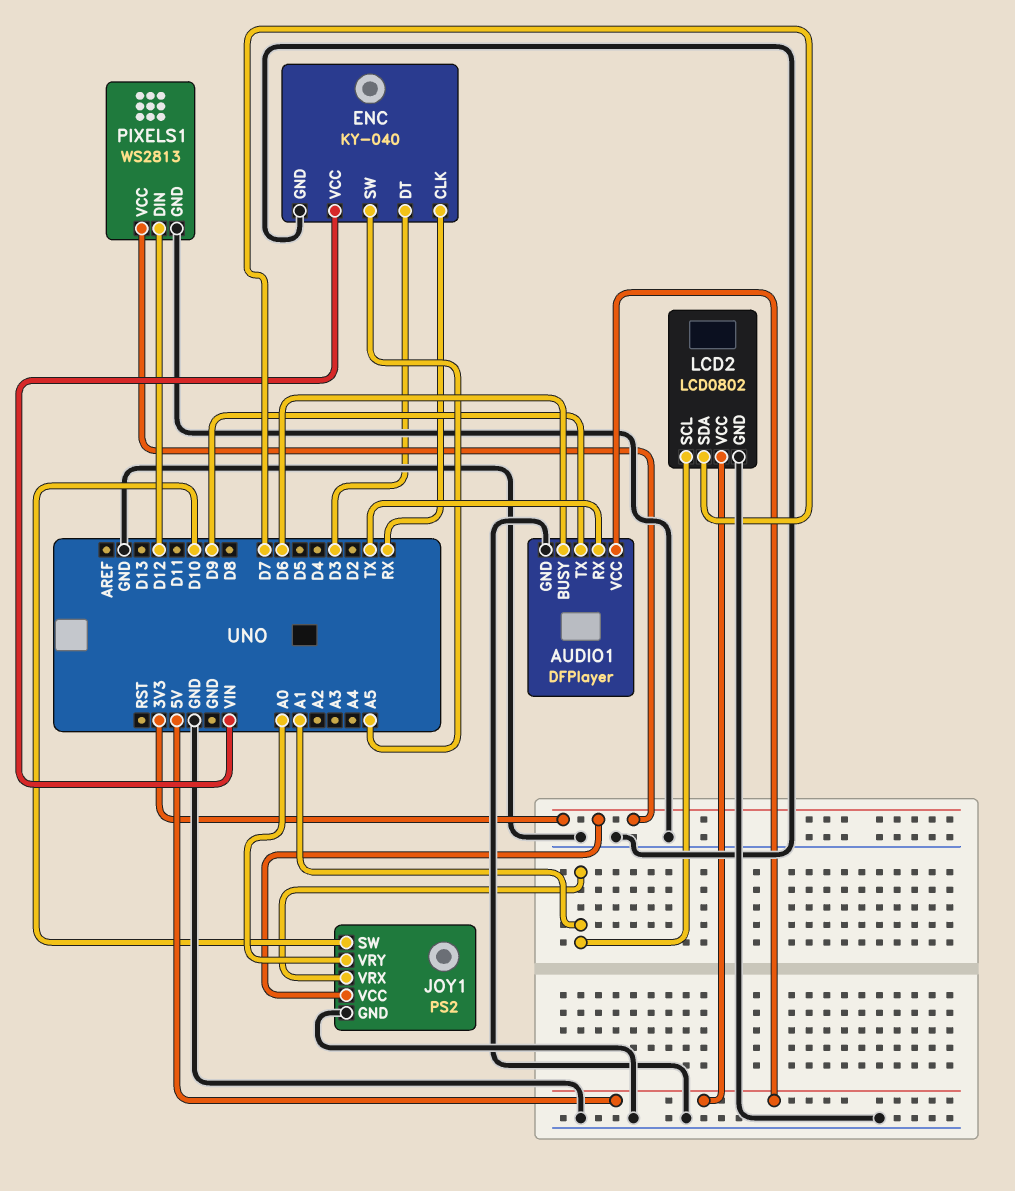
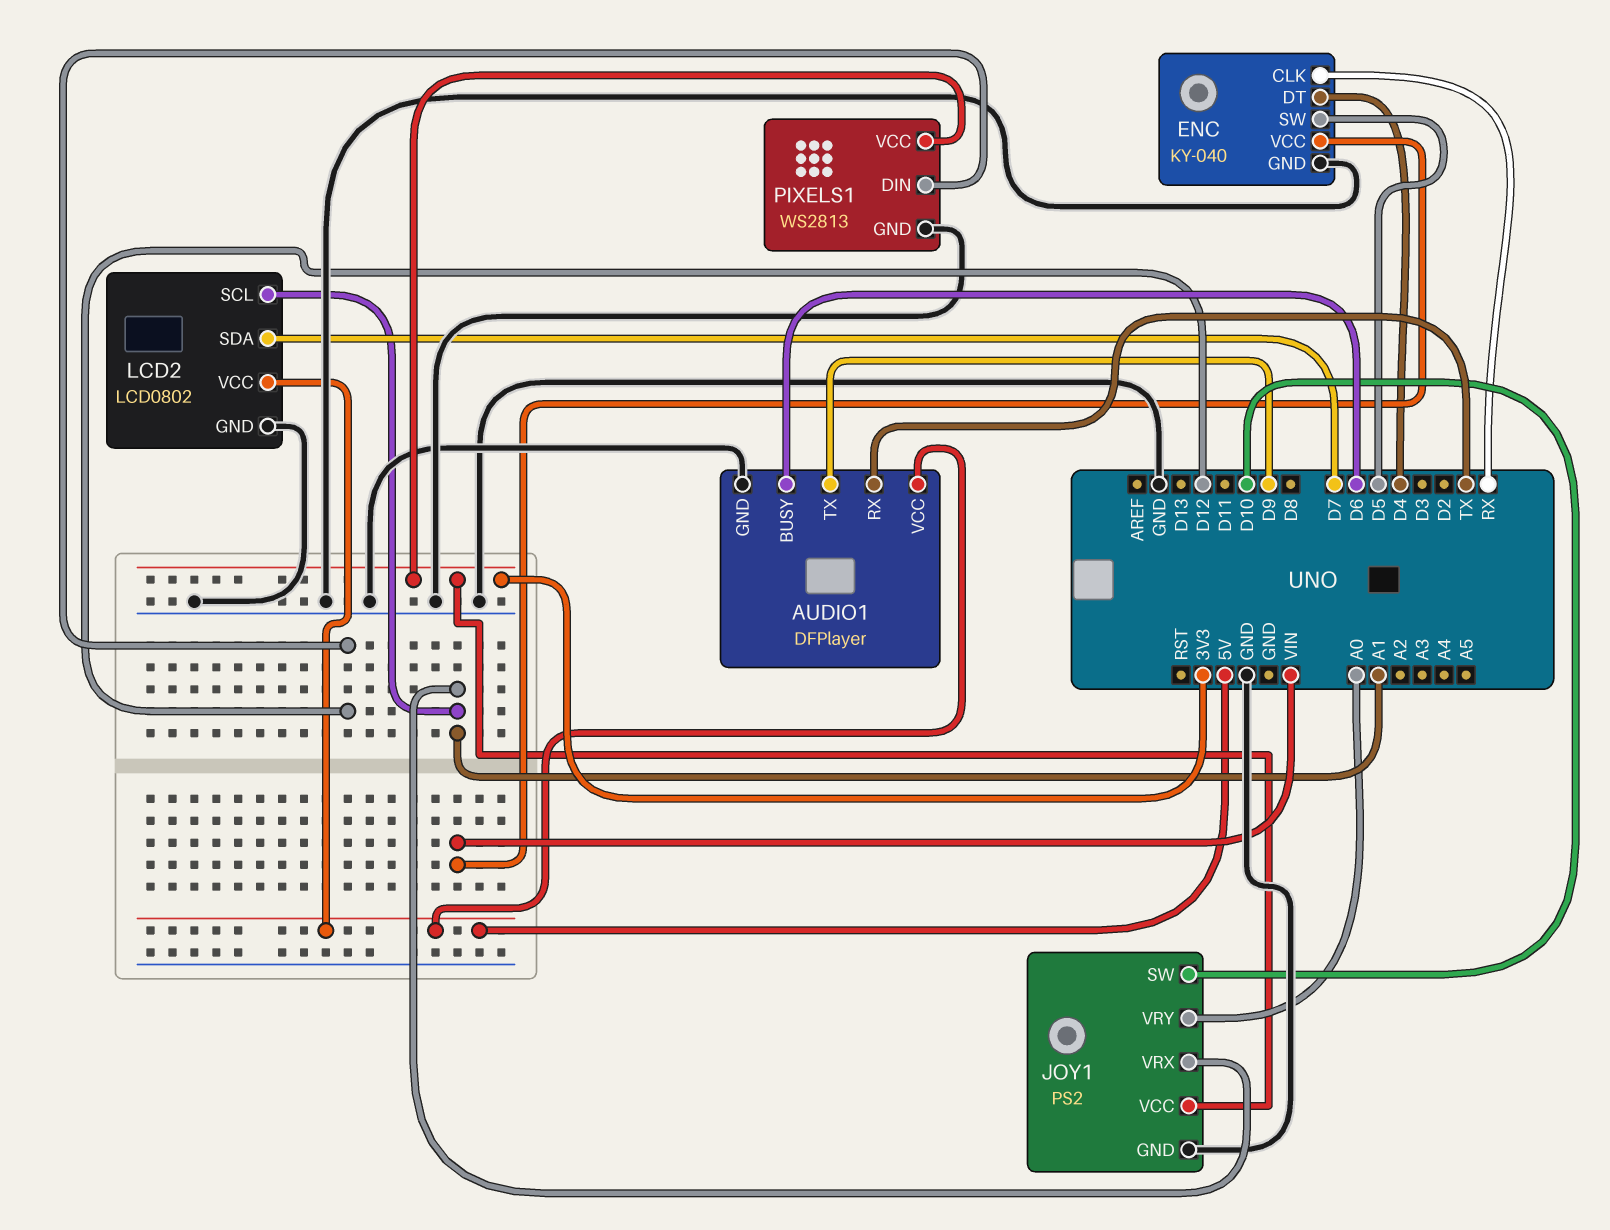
ENC pin DT: D3 -> D4
ENC pin SW: A5 -> D5

